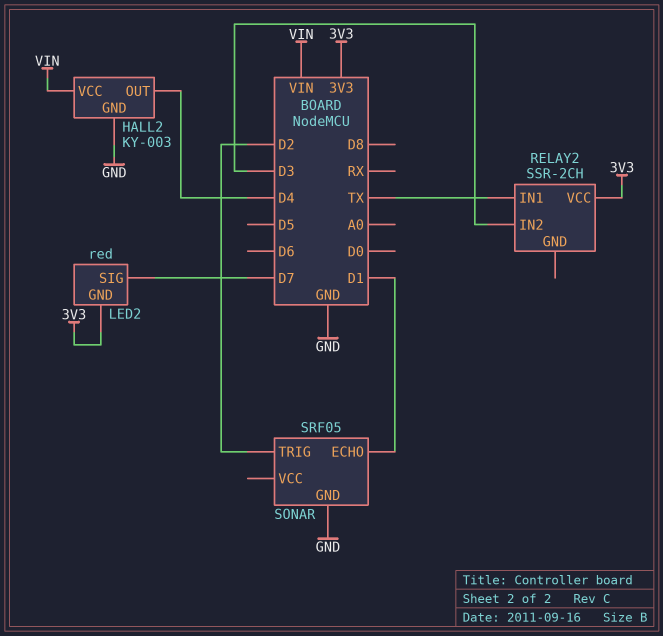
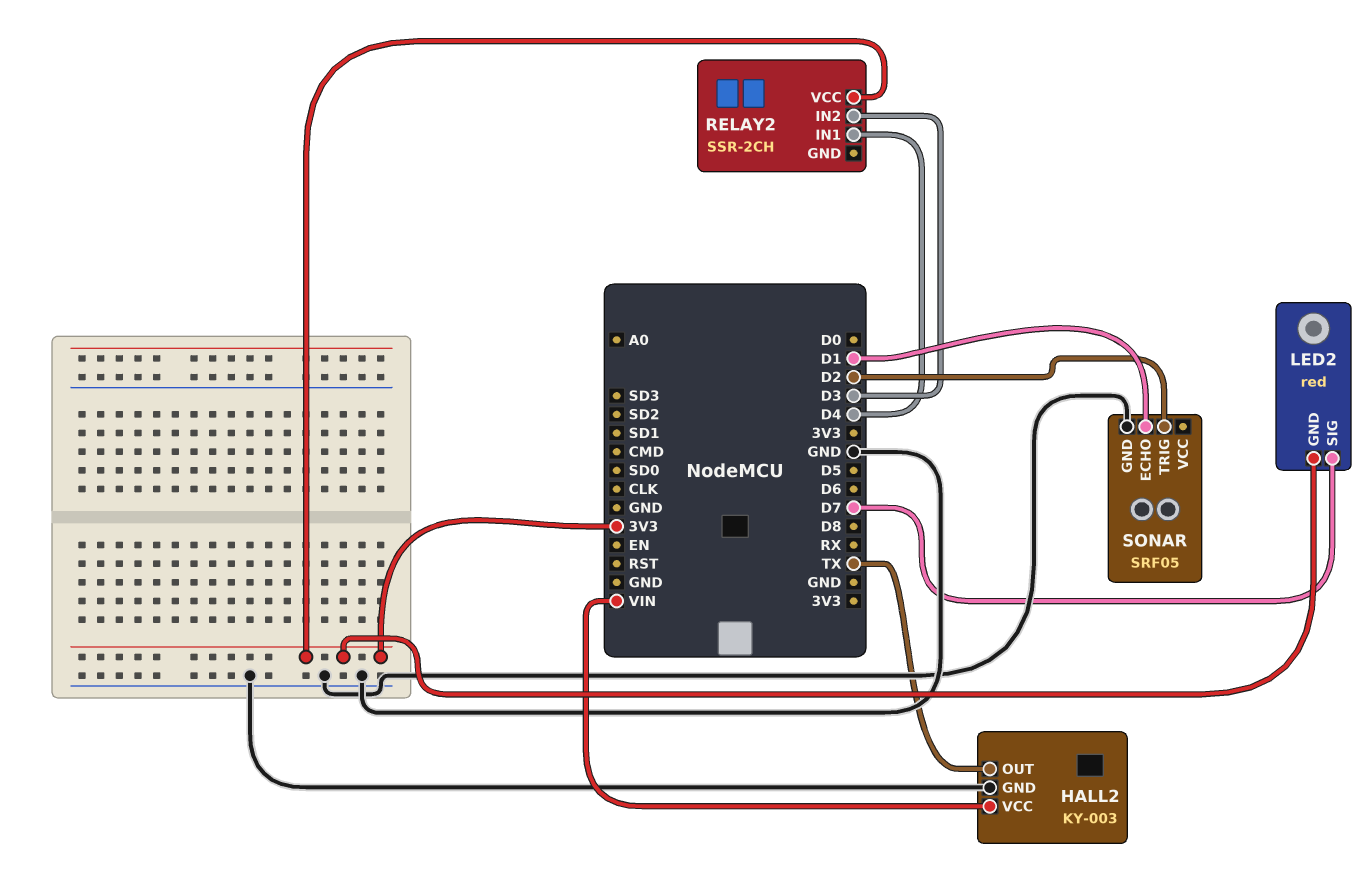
HALL2 pin OUT: D4 -> TX
RELAY2 pin IN1: TX -> D4

